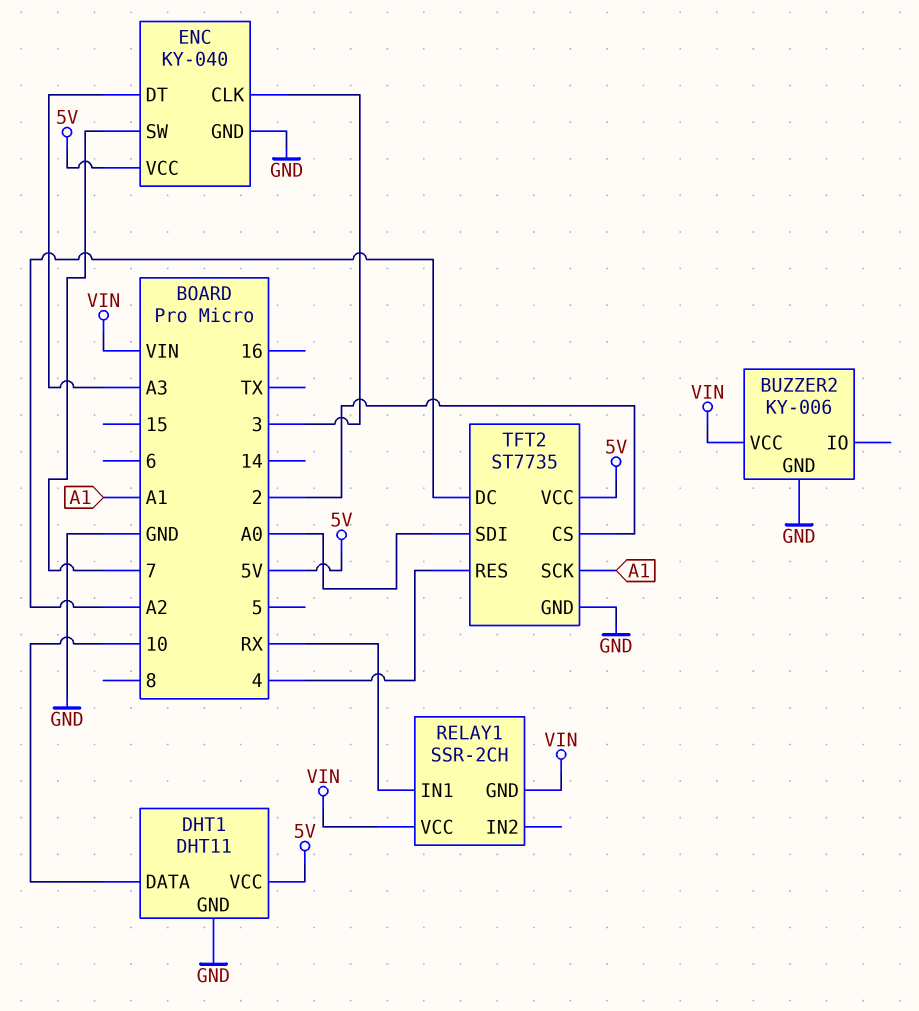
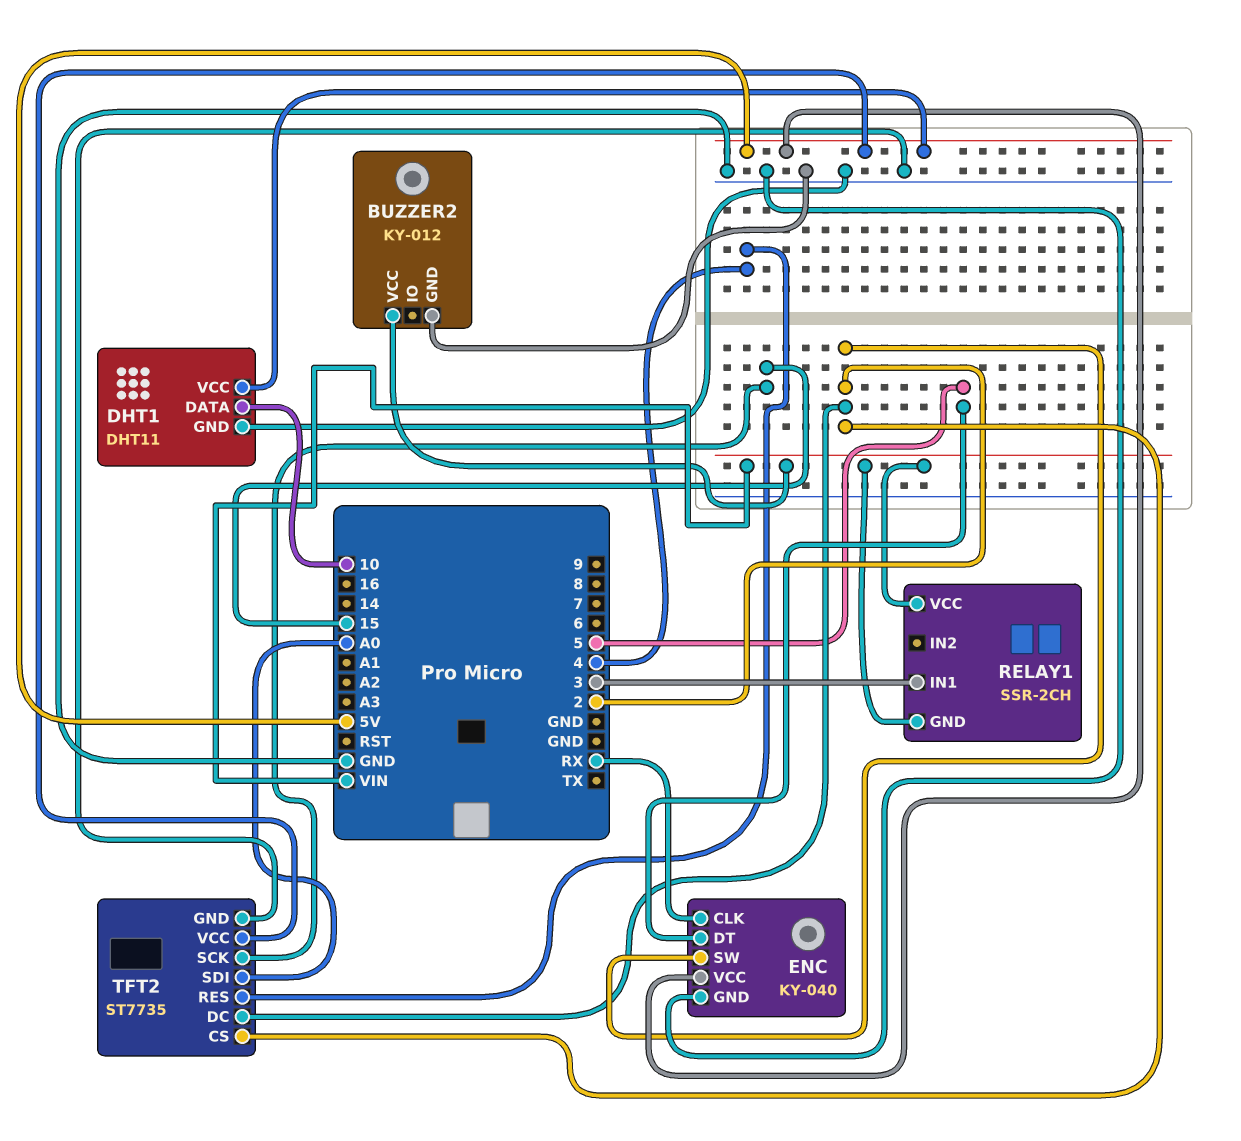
BUZZER2: KY-006 -> KY-012
ENC pin CLK: 3 -> RX
ENC pin DT: A3 -> 5
ENC pin SW: 7 -> 2
RELAY1 pin IN1: RX -> 3
TFT2 pin DC: A2 -> 2
TFT2 pin SCK: A1 -> 15

